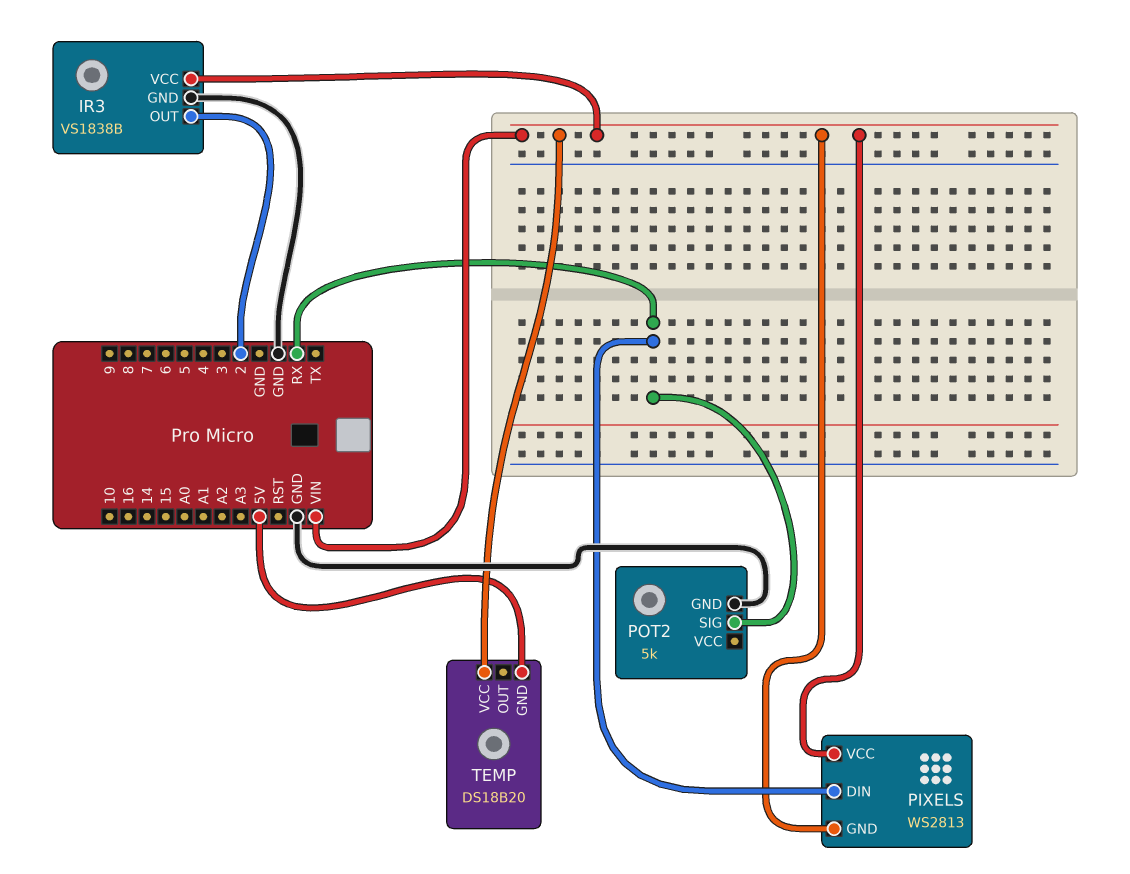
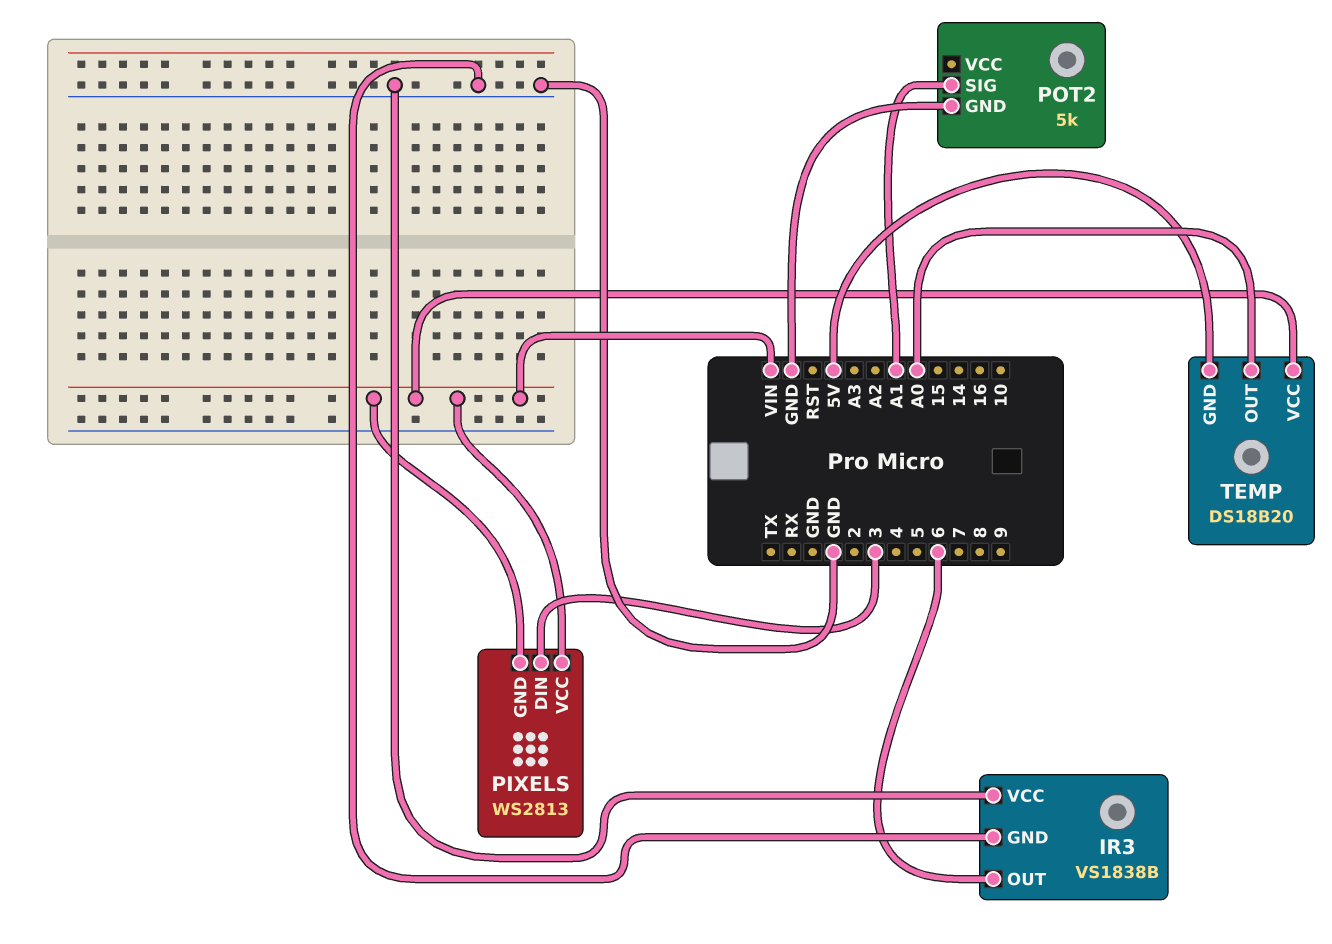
IR3 pin OUT: 2 -> 6
IR3 pin VCC: VIN -> GND
PIXELS pin DIN: RX -> 3
POT2 pin SIG: RX -> A1
TEMP pin OUT: none -> A0

